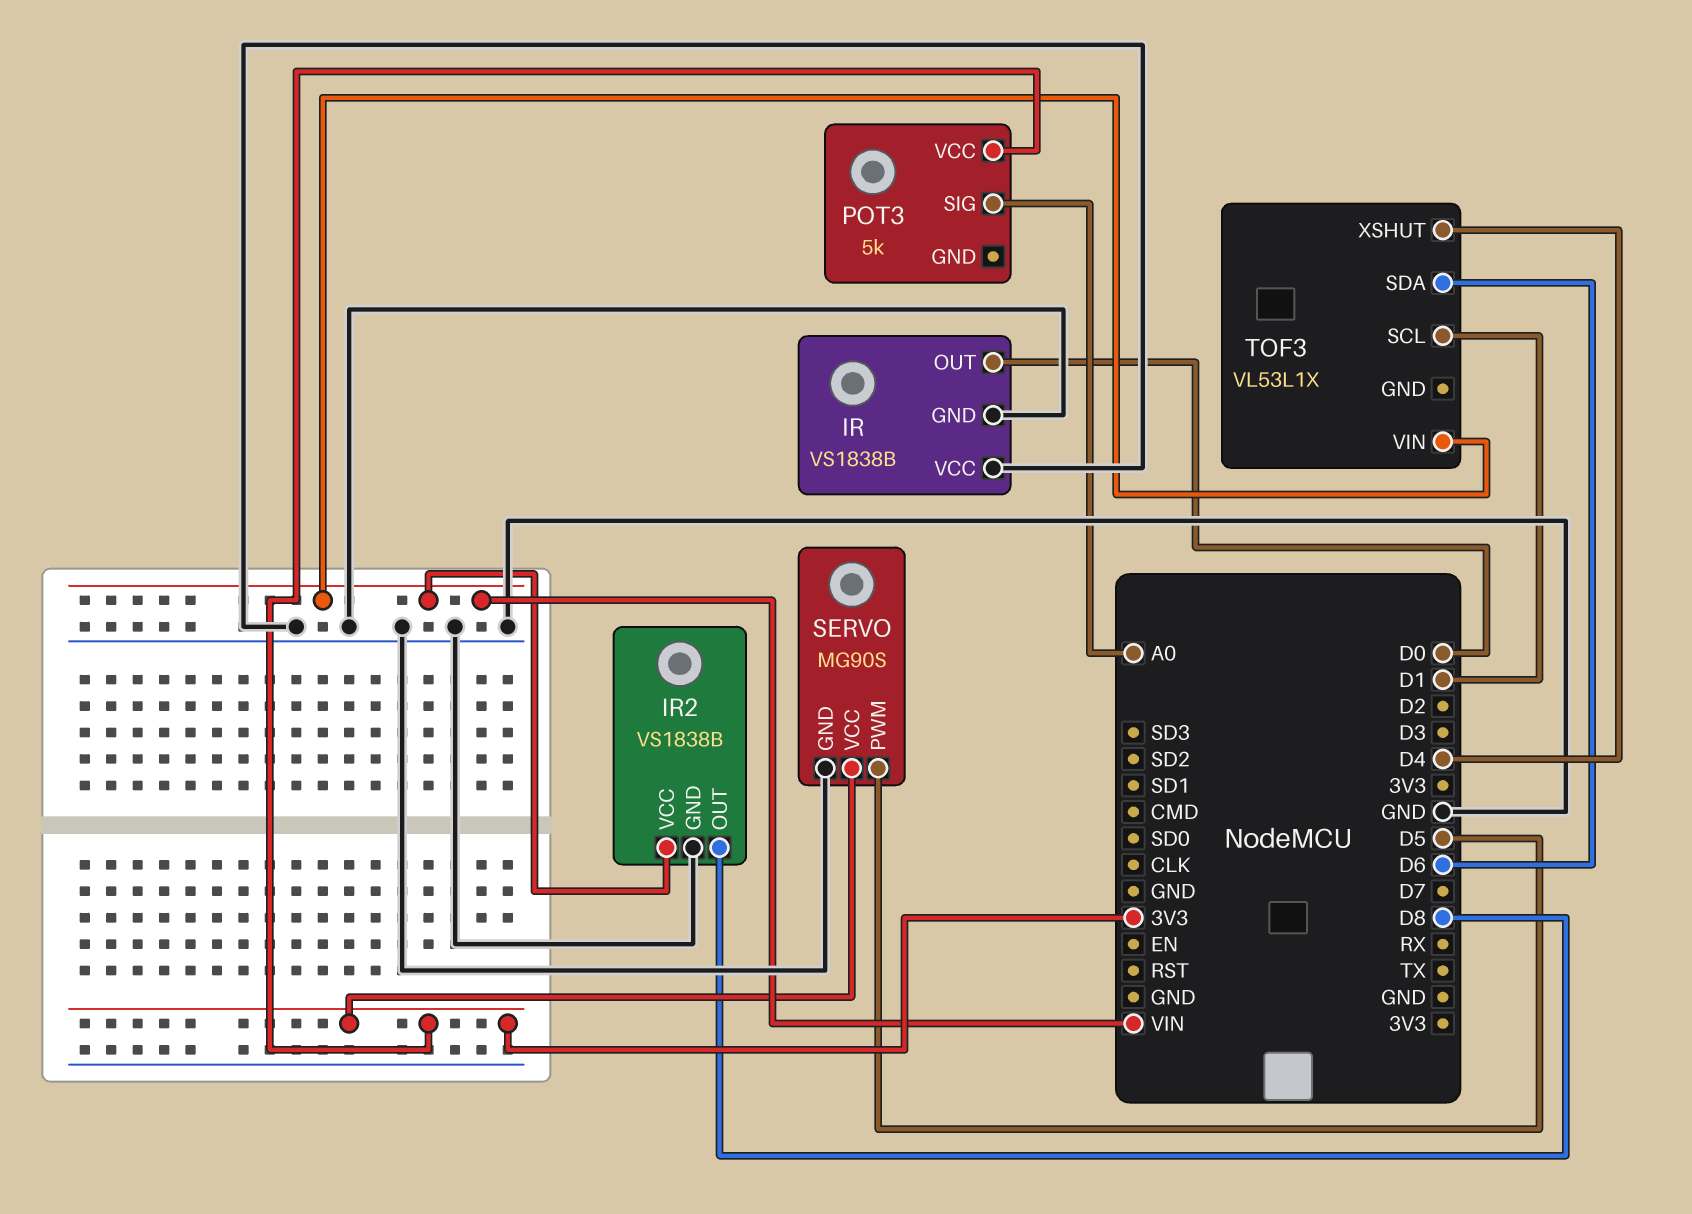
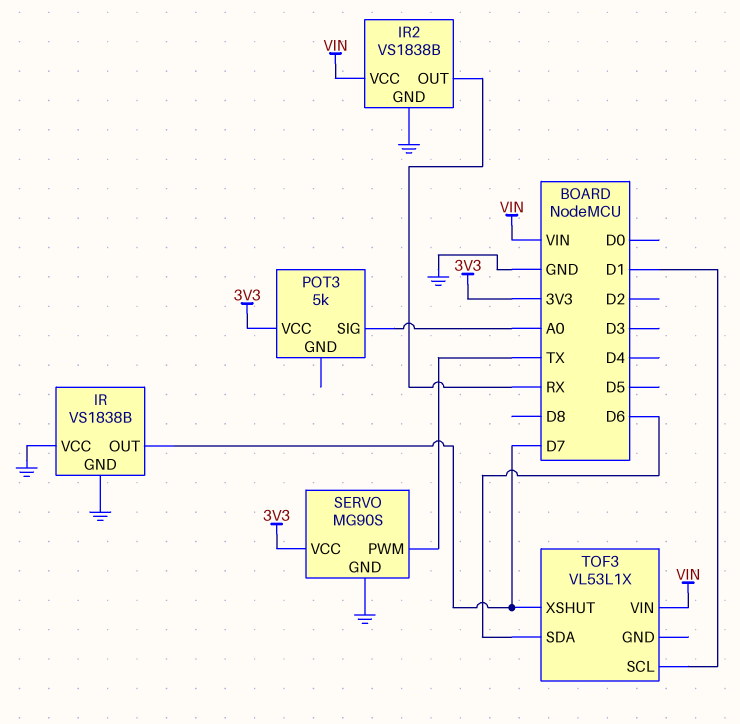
IR pin OUT: D0 -> D7
IR2 pin OUT: D8 -> RX
SERVO pin PWM: D5 -> TX
TOF3 pin XSHUT: D4 -> D7

